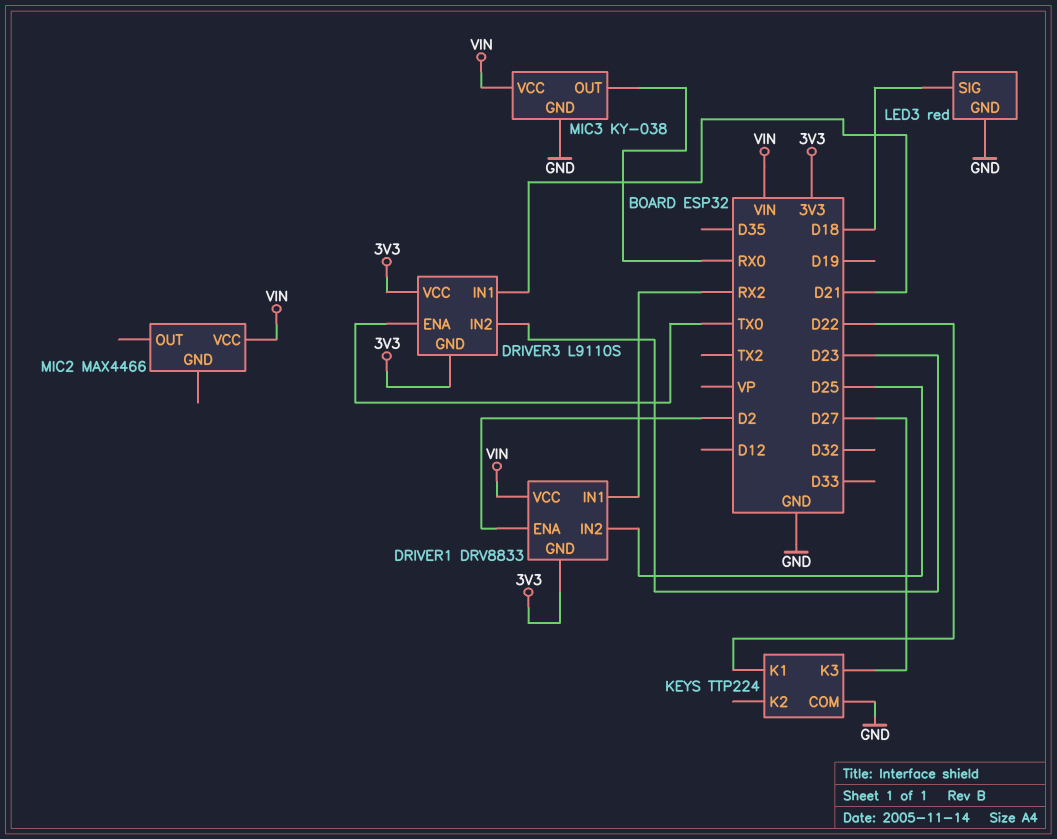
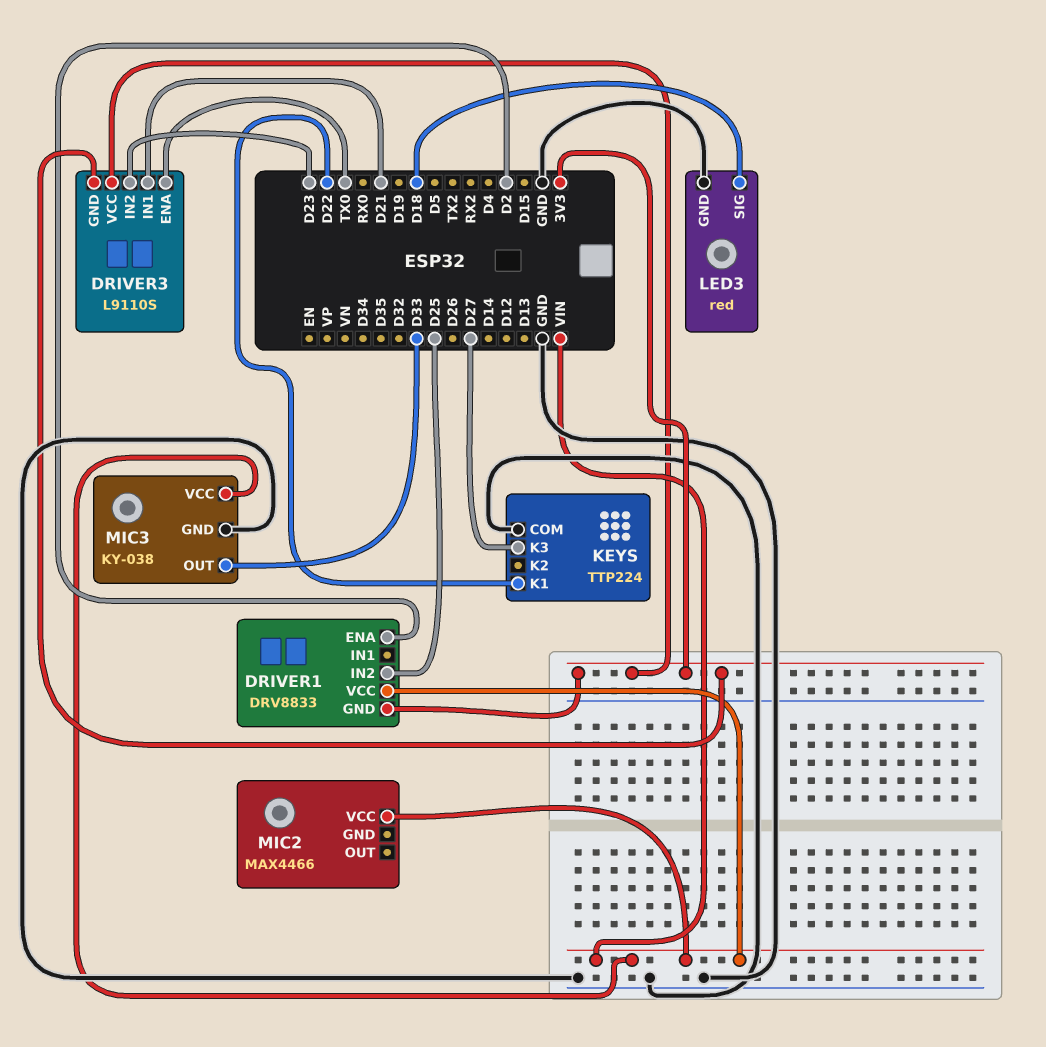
DRIVER1 pin IN1: RX2 -> none
MIC3 pin OUT: RX0 -> D33

